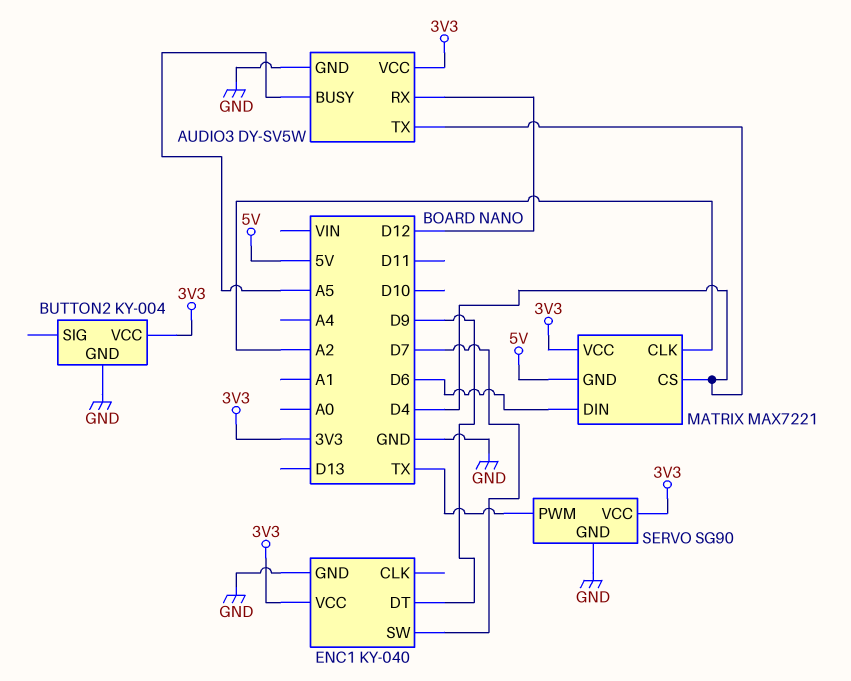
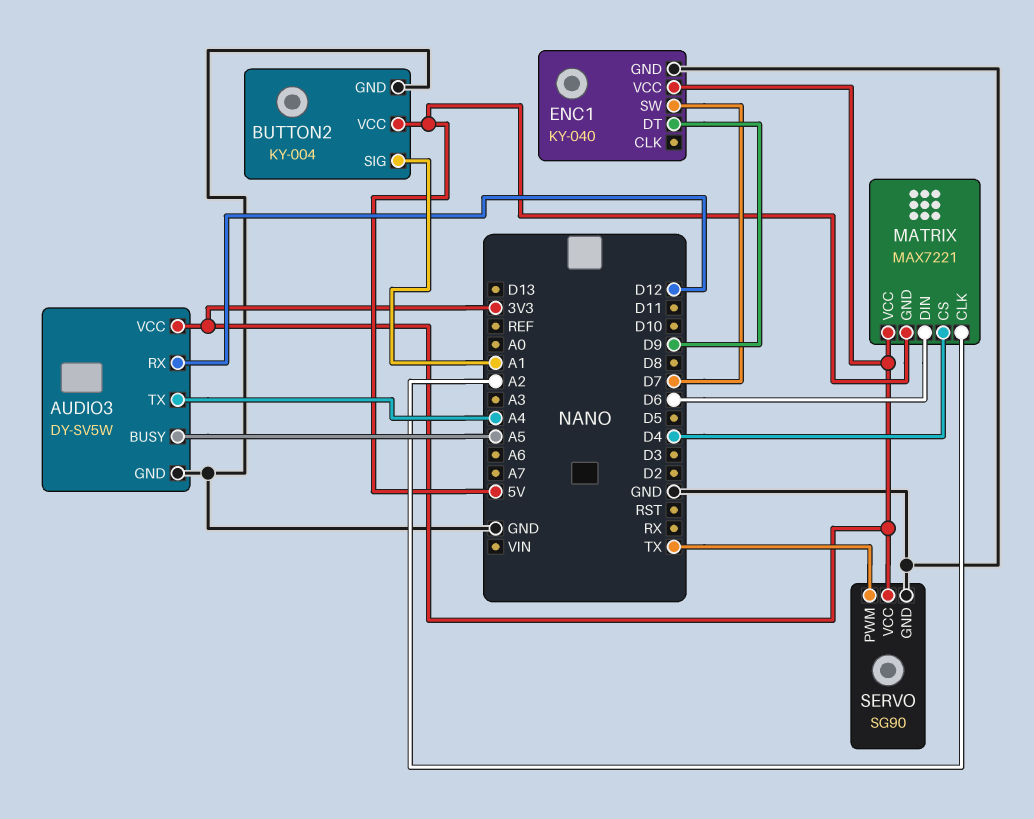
AUDIO3 pin TX: D4 -> A4
BUTTON2 pin SIG: none -> A1
BUTTON2 pin VCC: 3V3 -> 5V

